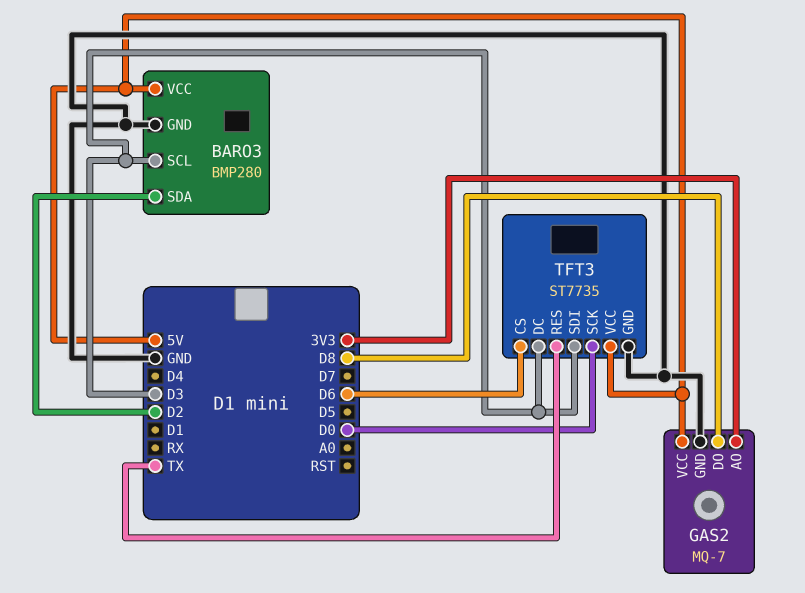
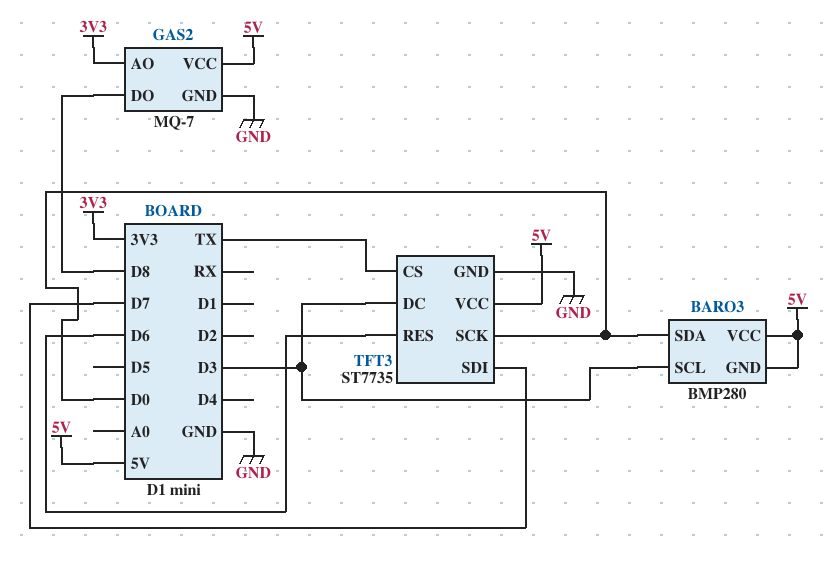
BARO3 pin GND: GND -> 5V
BARO3 pin SDA: D2 -> D0
TFT3 pin CS: D6 -> TX
TFT3 pin RES: TX -> D6
TFT3 pin SDI: D3 -> D7

